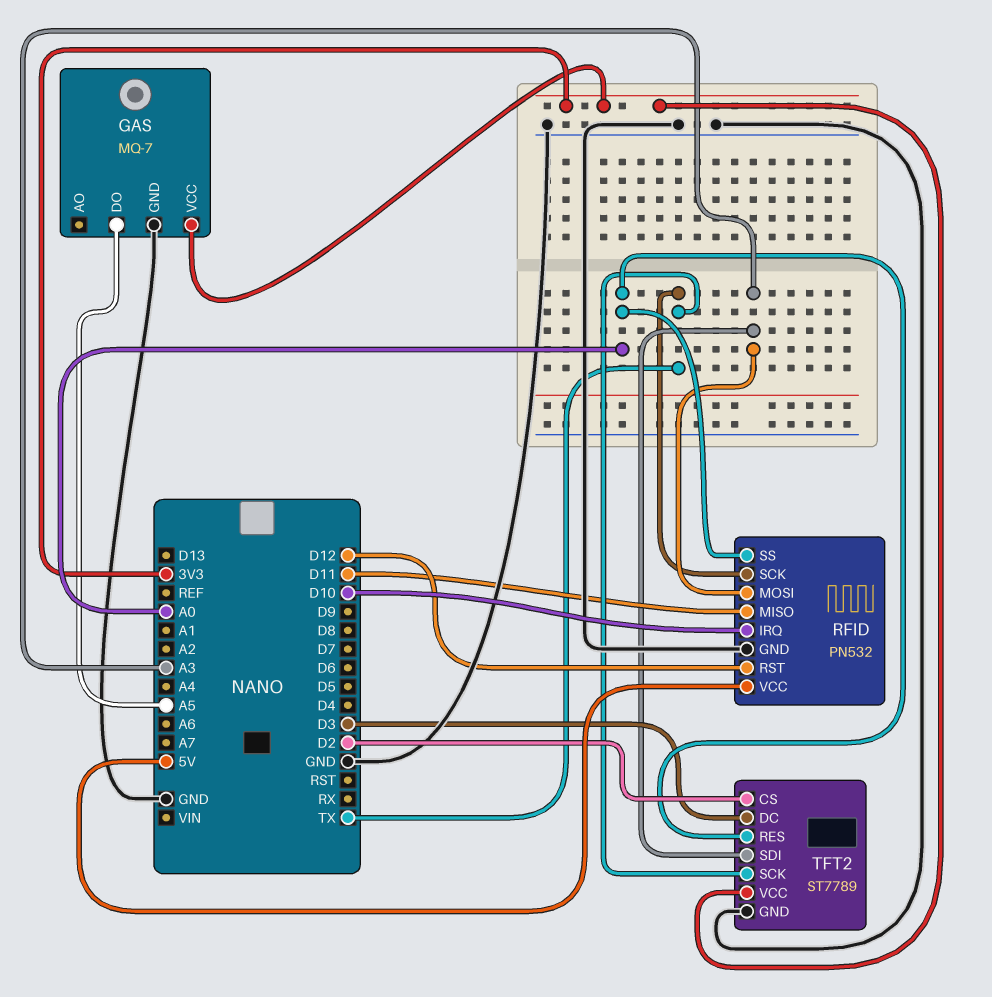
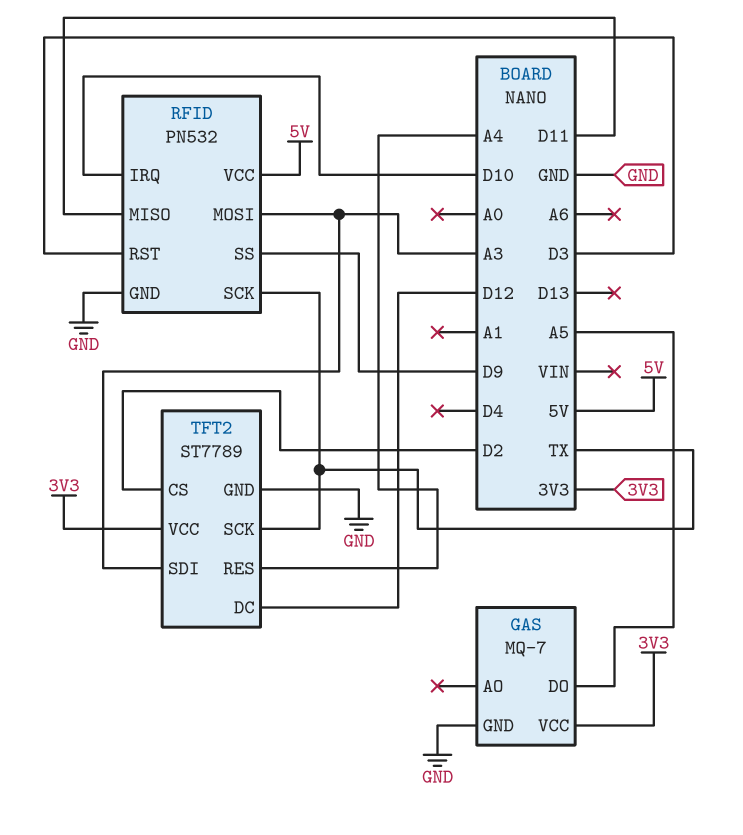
RFID pin RST: D12 -> D3
RFID pin SS: A0 -> D9
TFT2 pin DC: D3 -> D12
TFT2 pin RES: A0 -> A4

